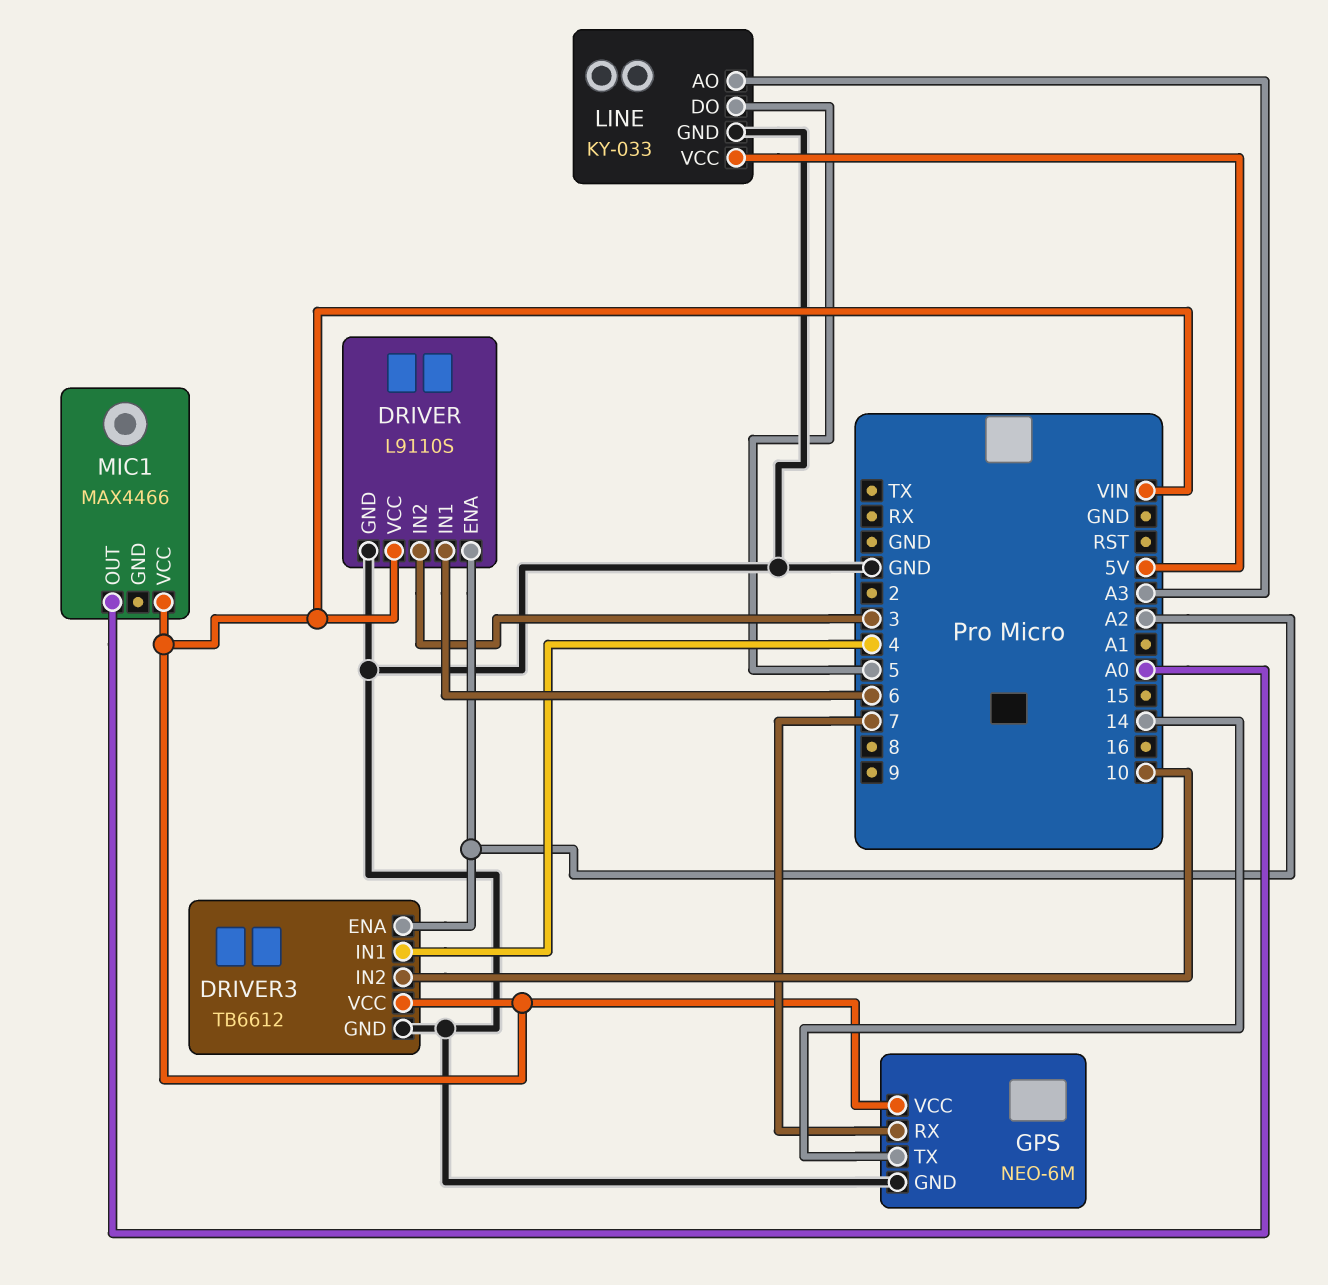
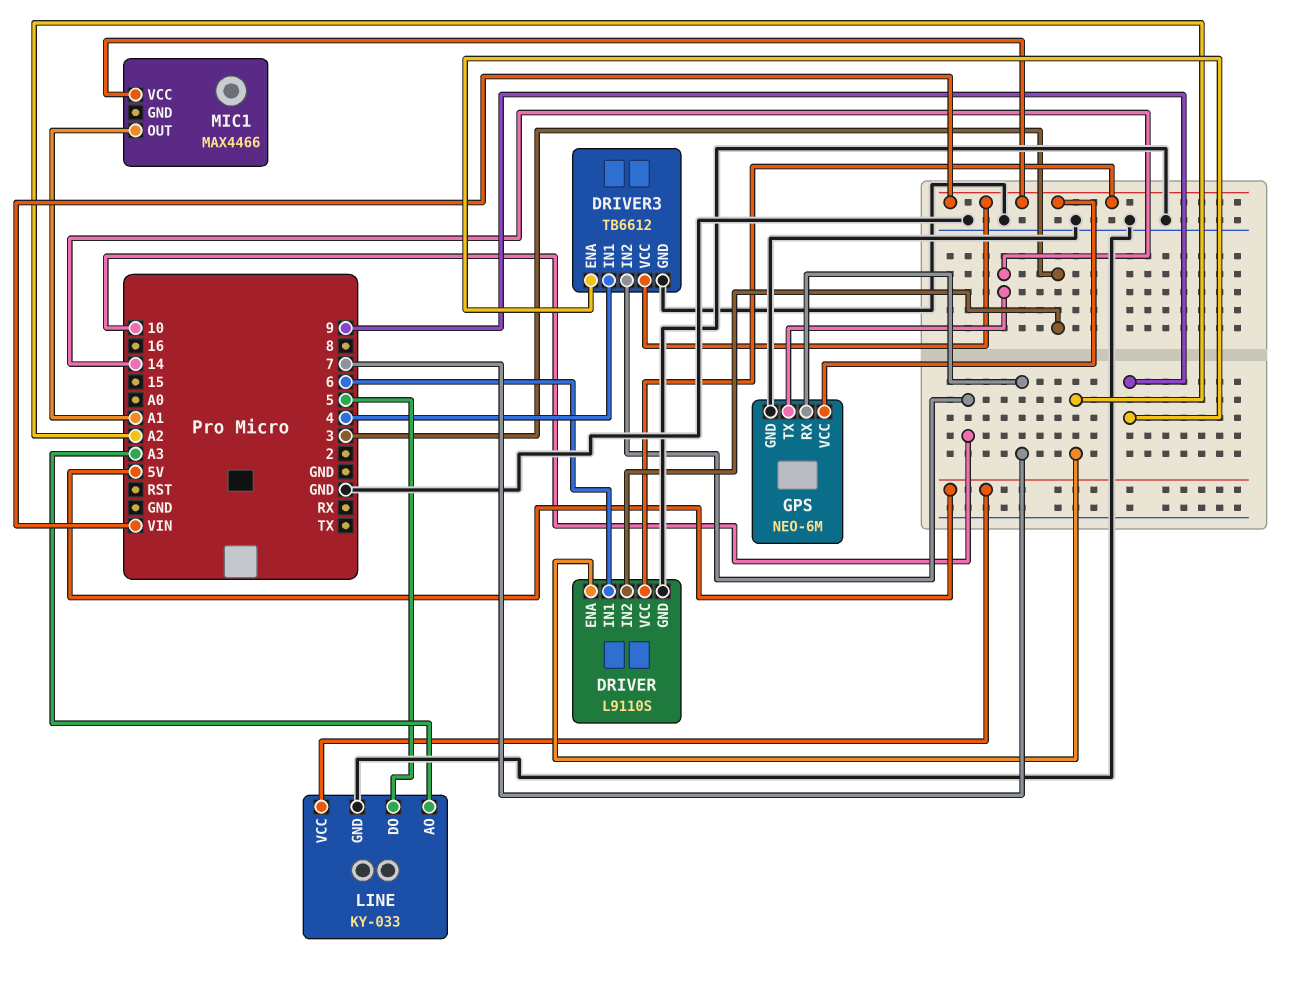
DRIVER3 pin ENA: A2 -> 9
MIC1 pin OUT: A0 -> A1

